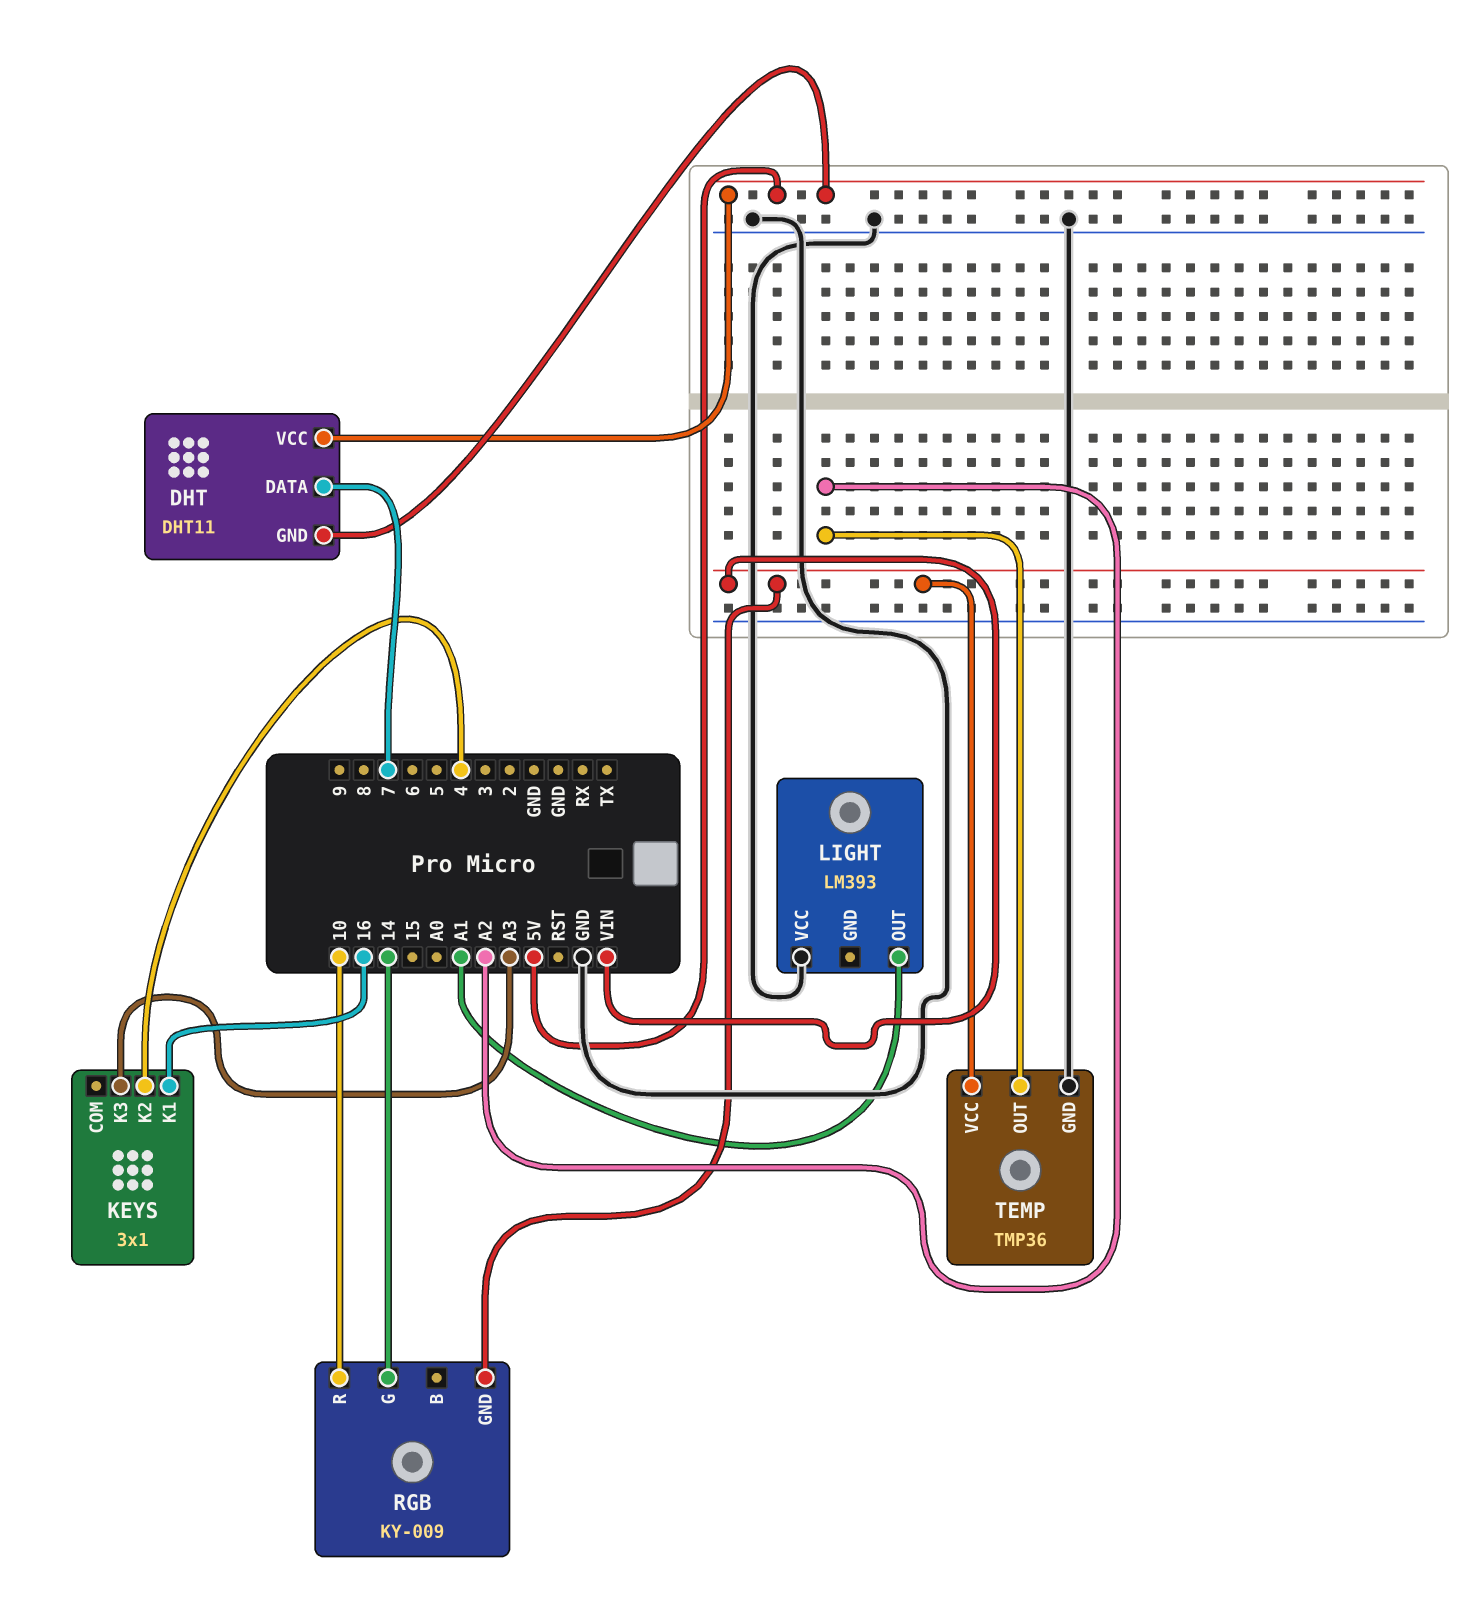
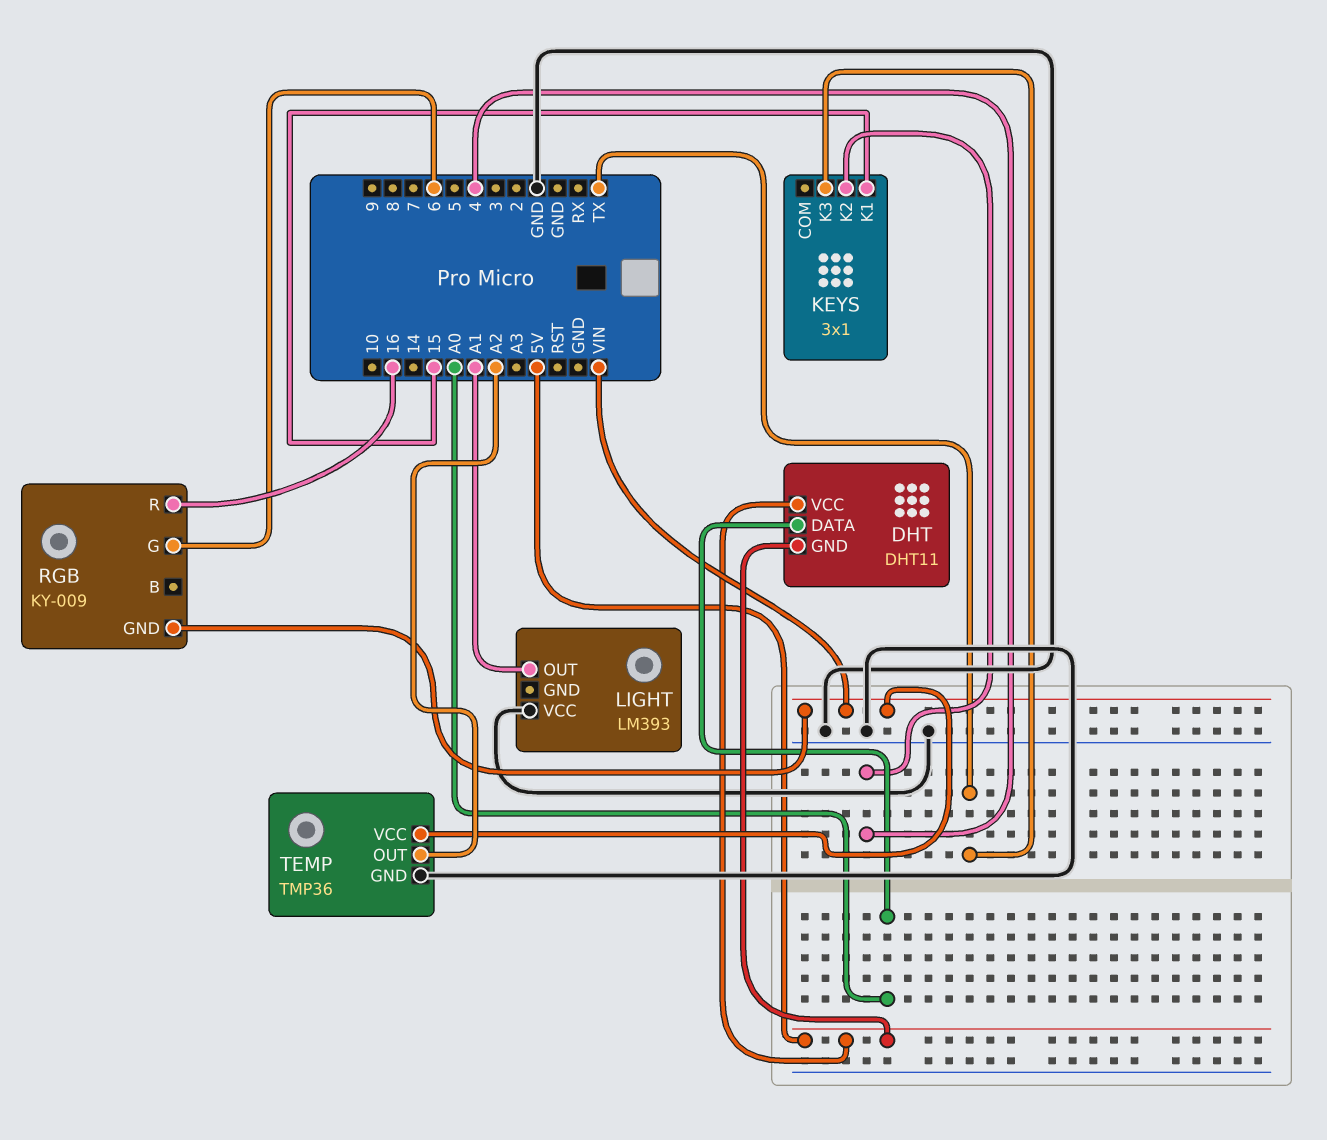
DHT pin DATA: 7 -> A0
KEYS pin K1: 16 -> 15
KEYS pin K3: A3 -> TX
RGB pin G: 14 -> 6
RGB pin R: 10 -> 16

